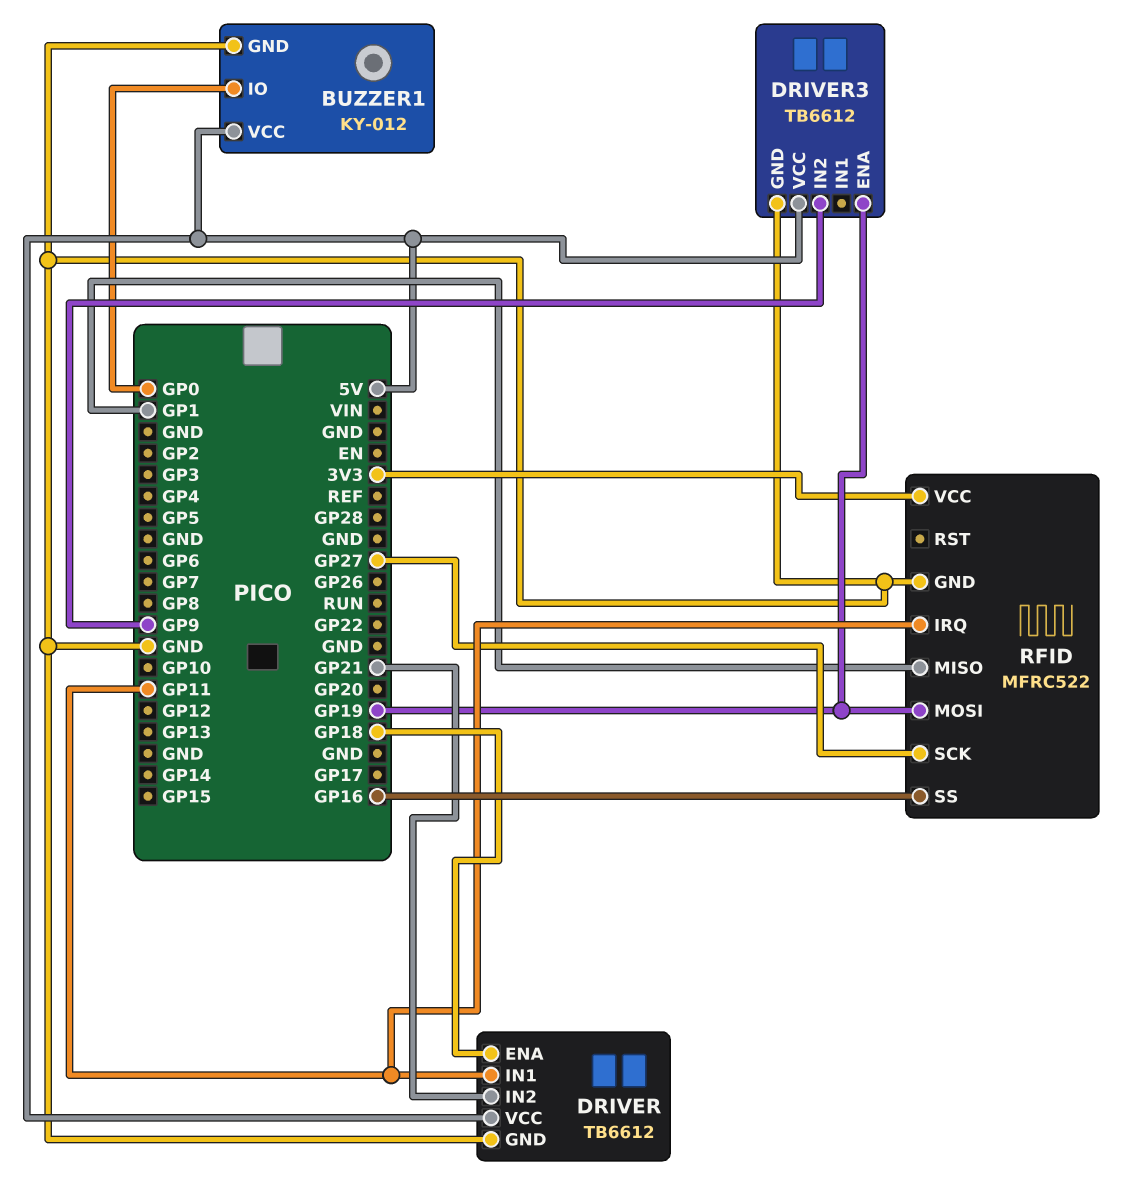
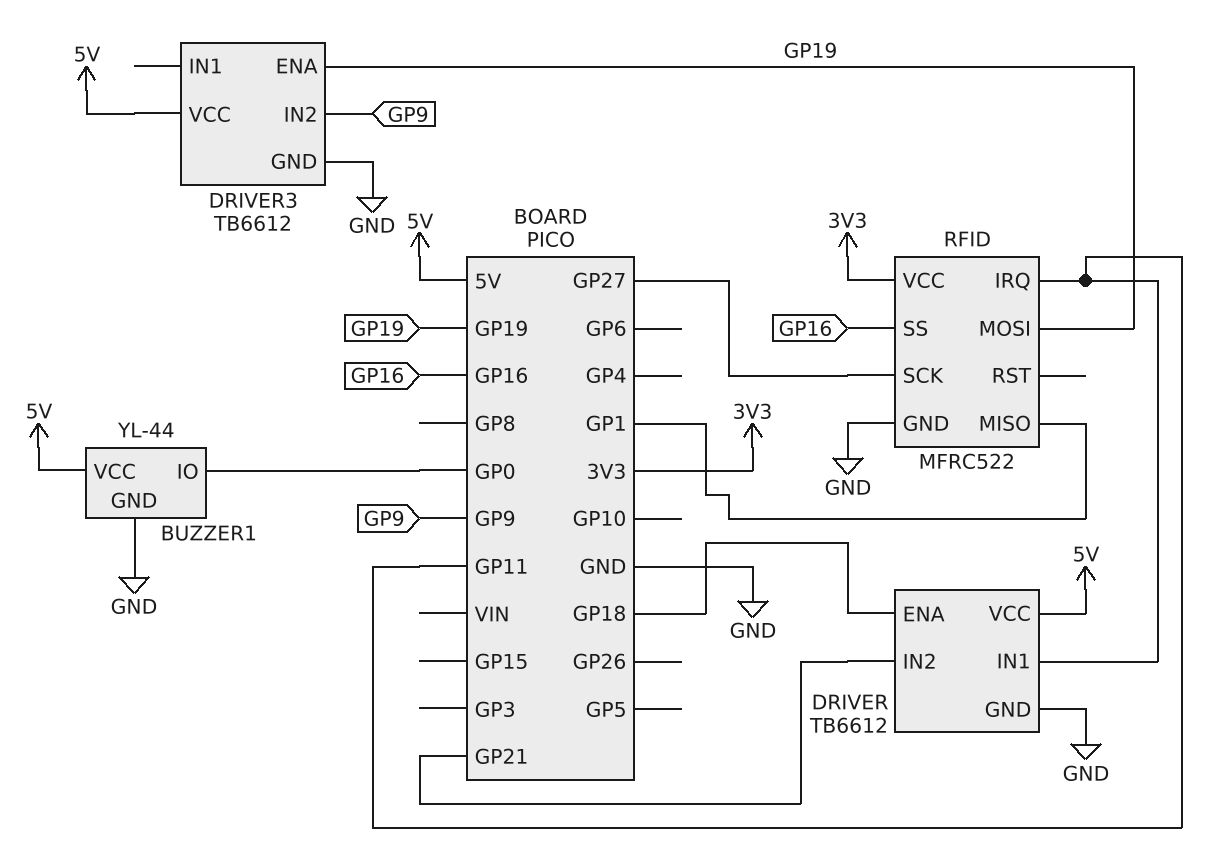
BUZZER1: KY-012 -> YL-44

